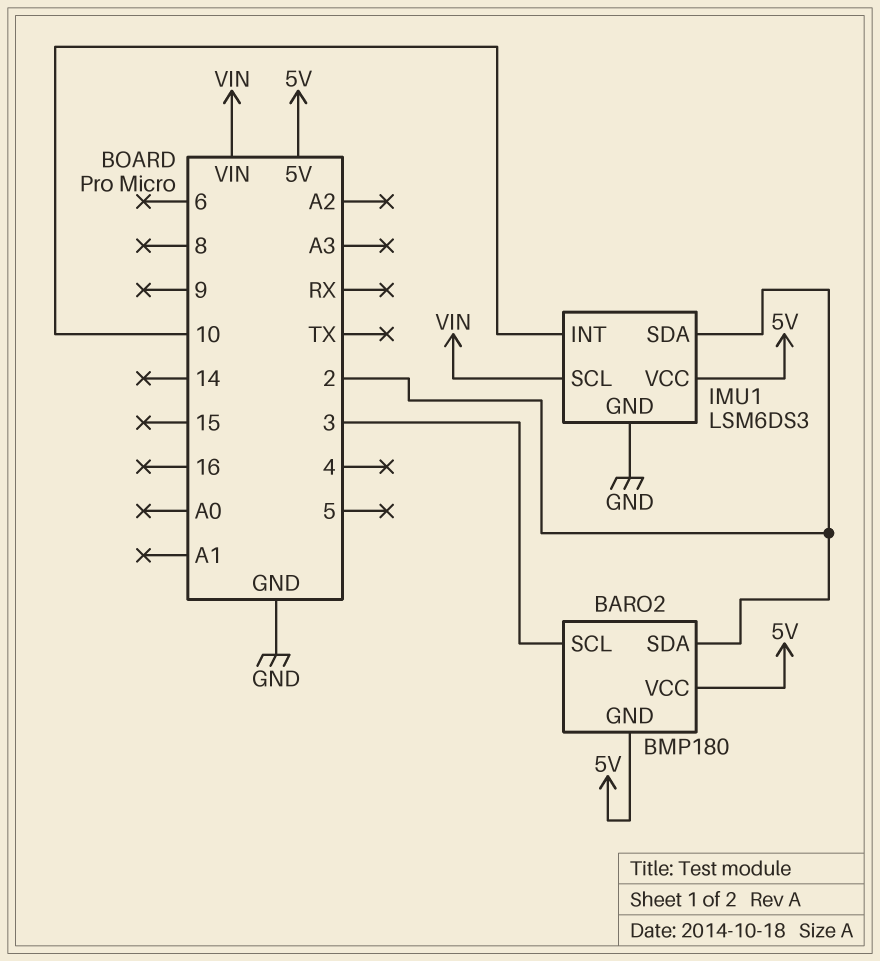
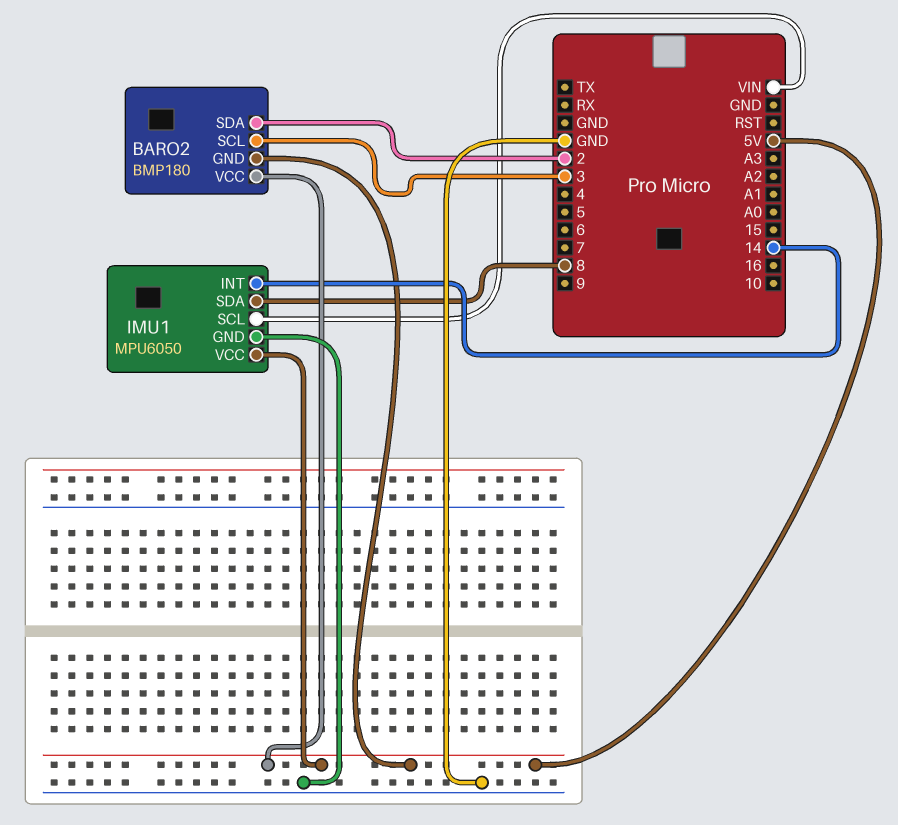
IMU1: LSM6DS3 -> MPU6050
IMU1 pin INT: 10 -> 14
IMU1 pin SDA: 2 -> 8

